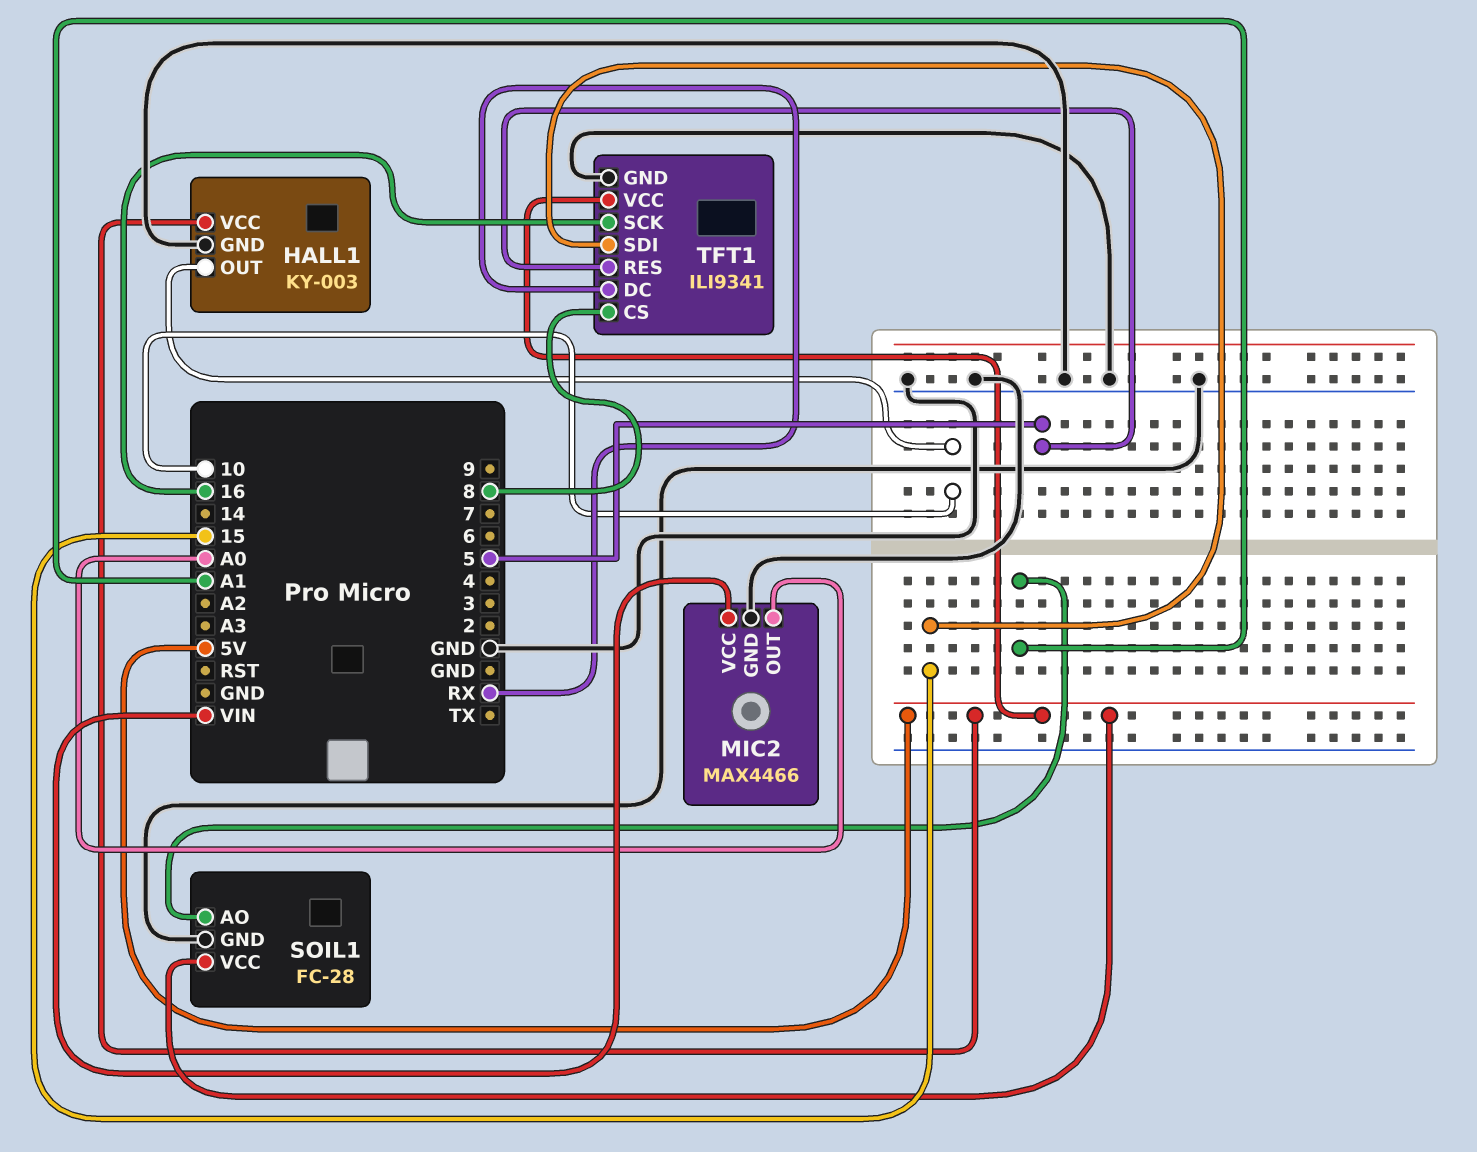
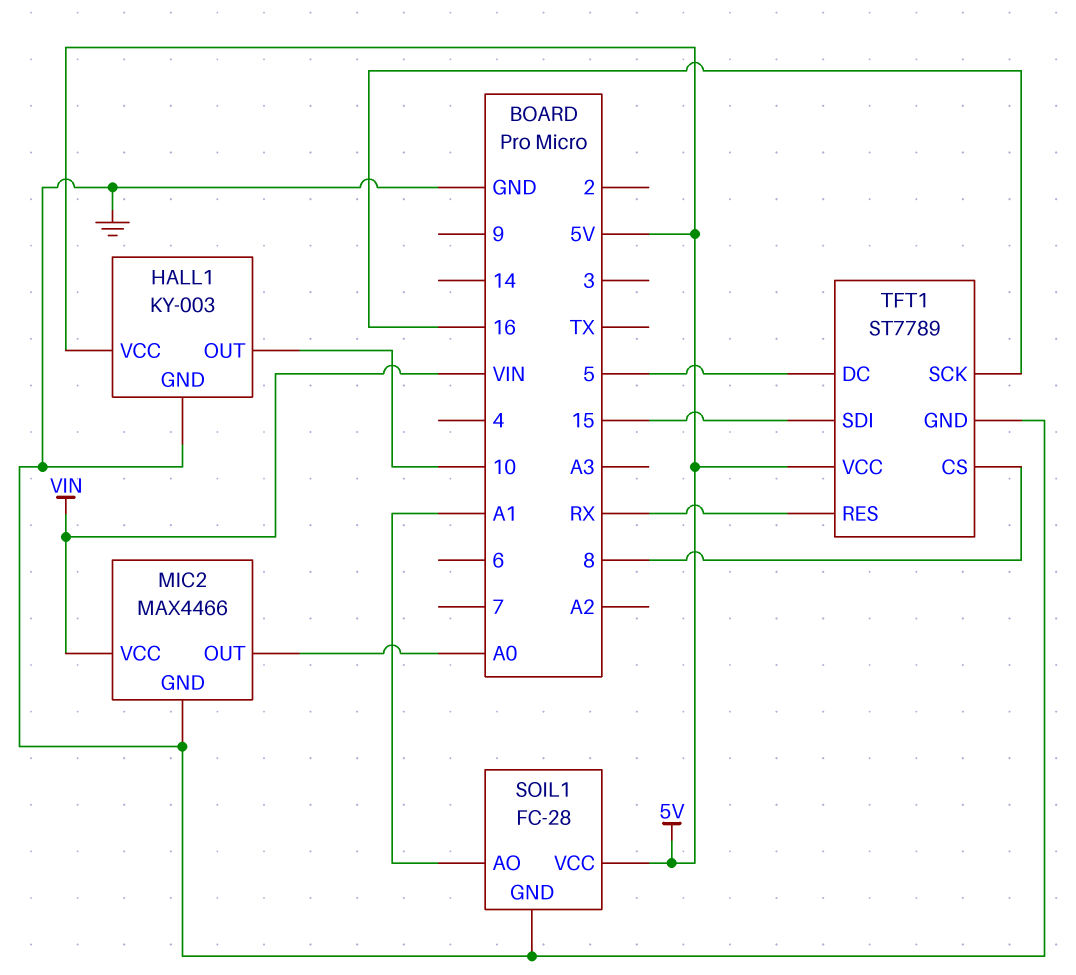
TFT1: ILI9341 -> ST7789
TFT1 pin DC: RX -> 5
TFT1 pin RES: 5 -> RX

